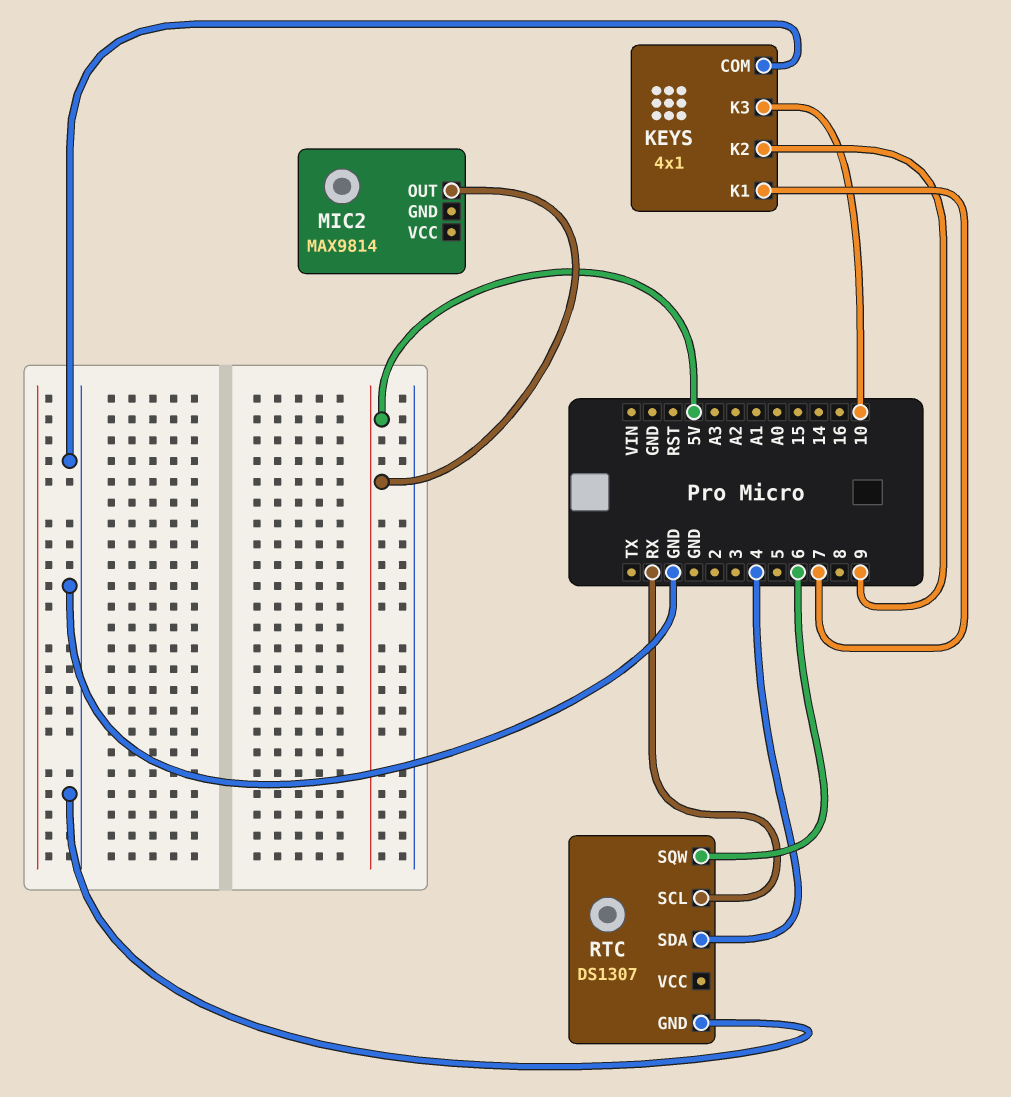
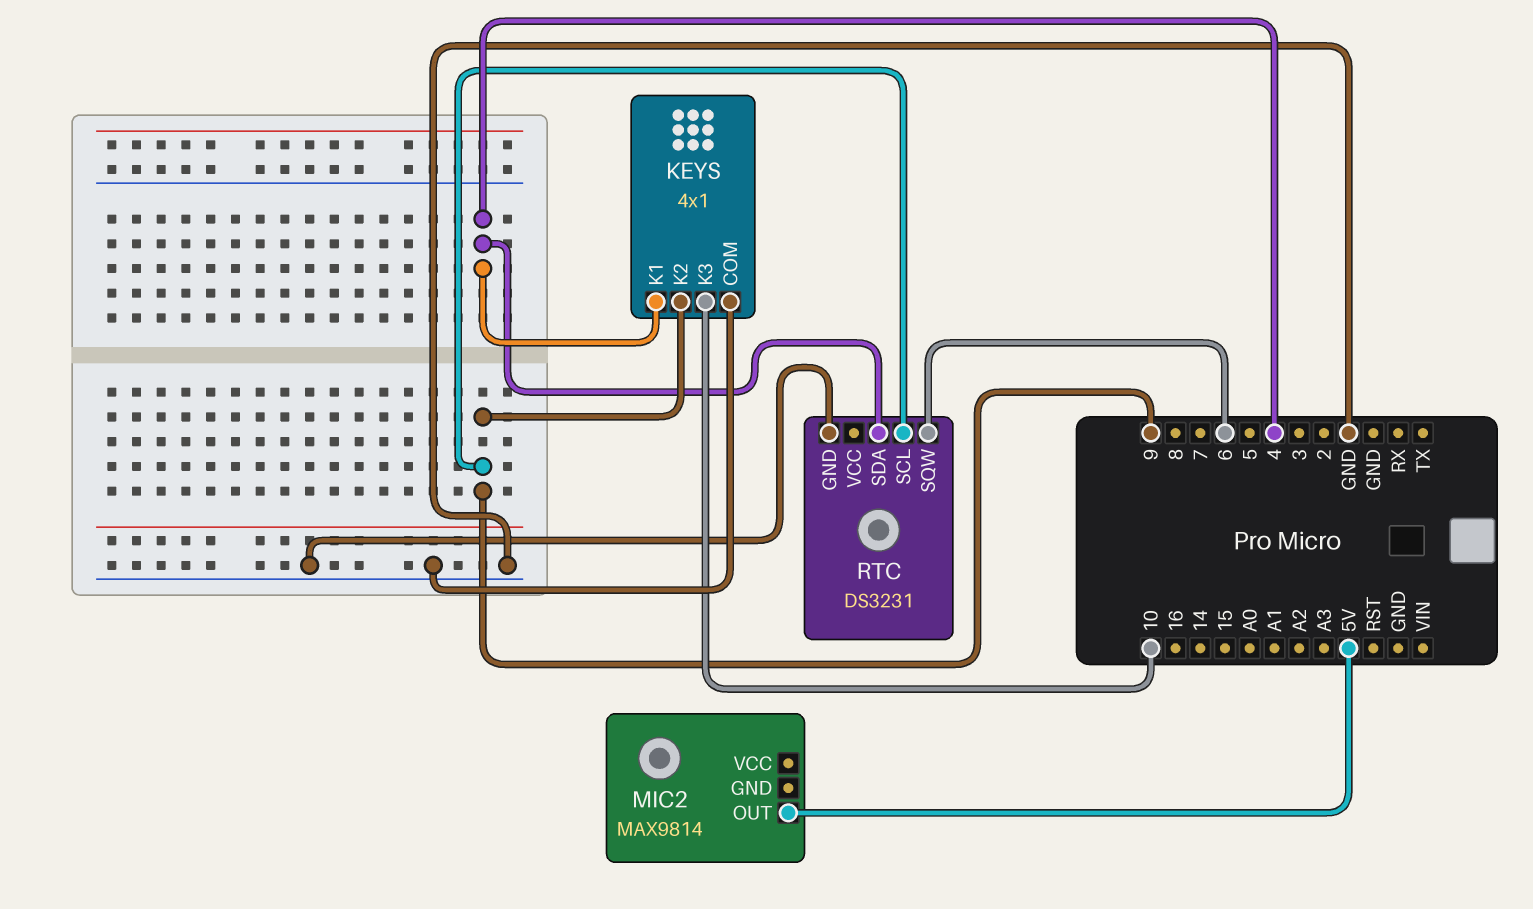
KEYS pin K1: 7 -> 4
RTC: DS1307 -> DS3231
RTC pin SCL: RX -> 9

